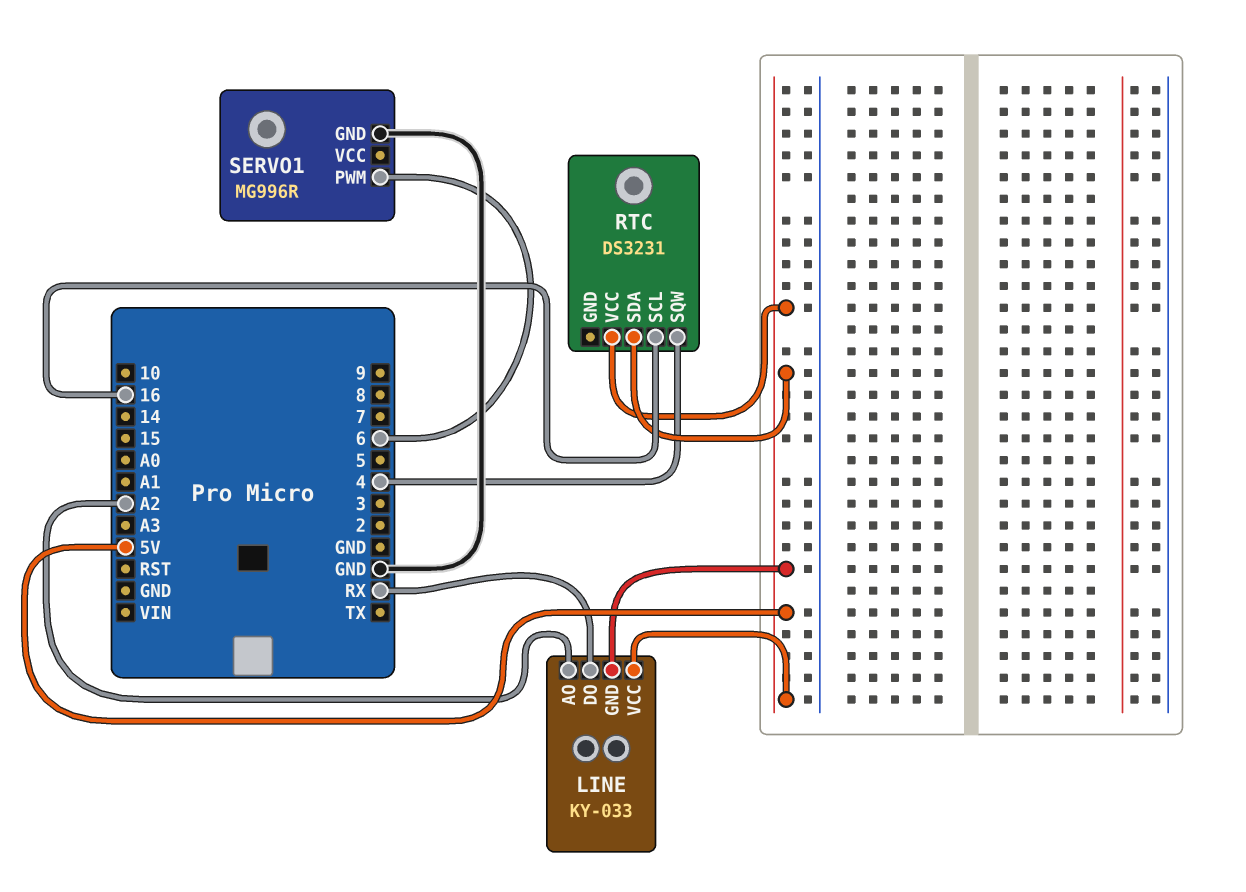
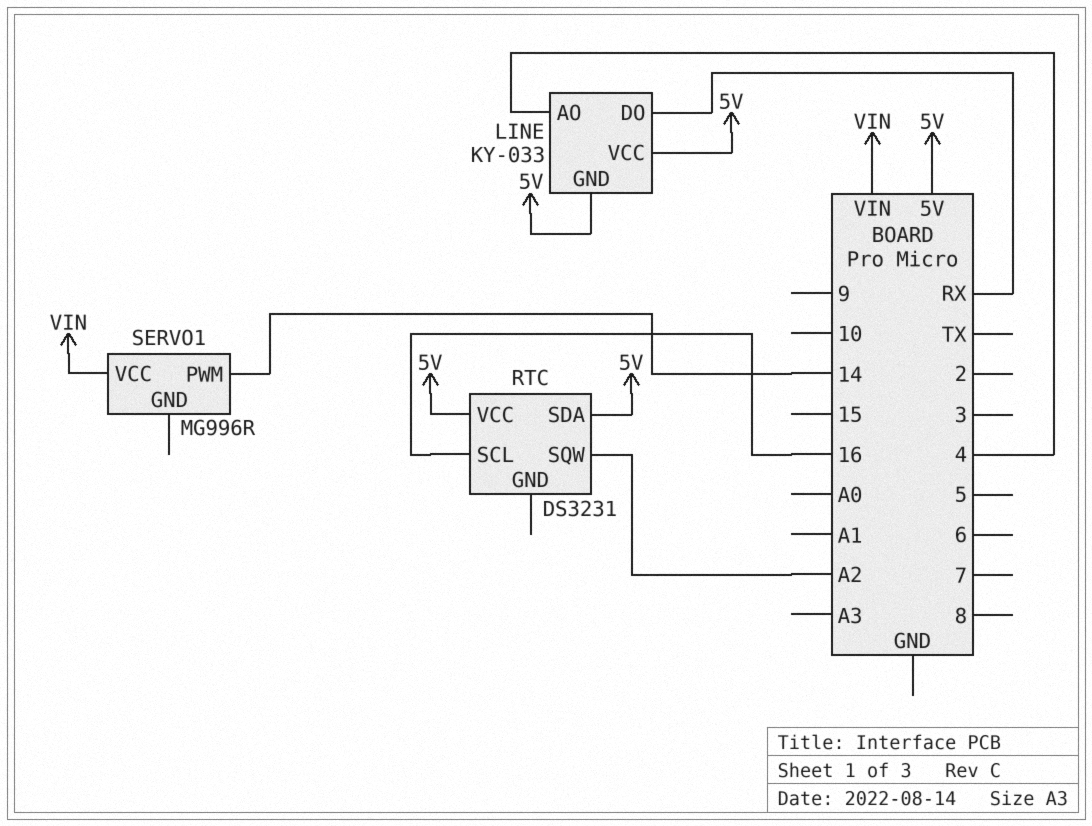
LINE pin AO: A2 -> 4
RTC pin SQW: 4 -> A2
SERVO1 pin GND: GND -> none
SERVO1 pin PWM: 6 -> 14
SERVO1 pin VCC: none -> VIN

